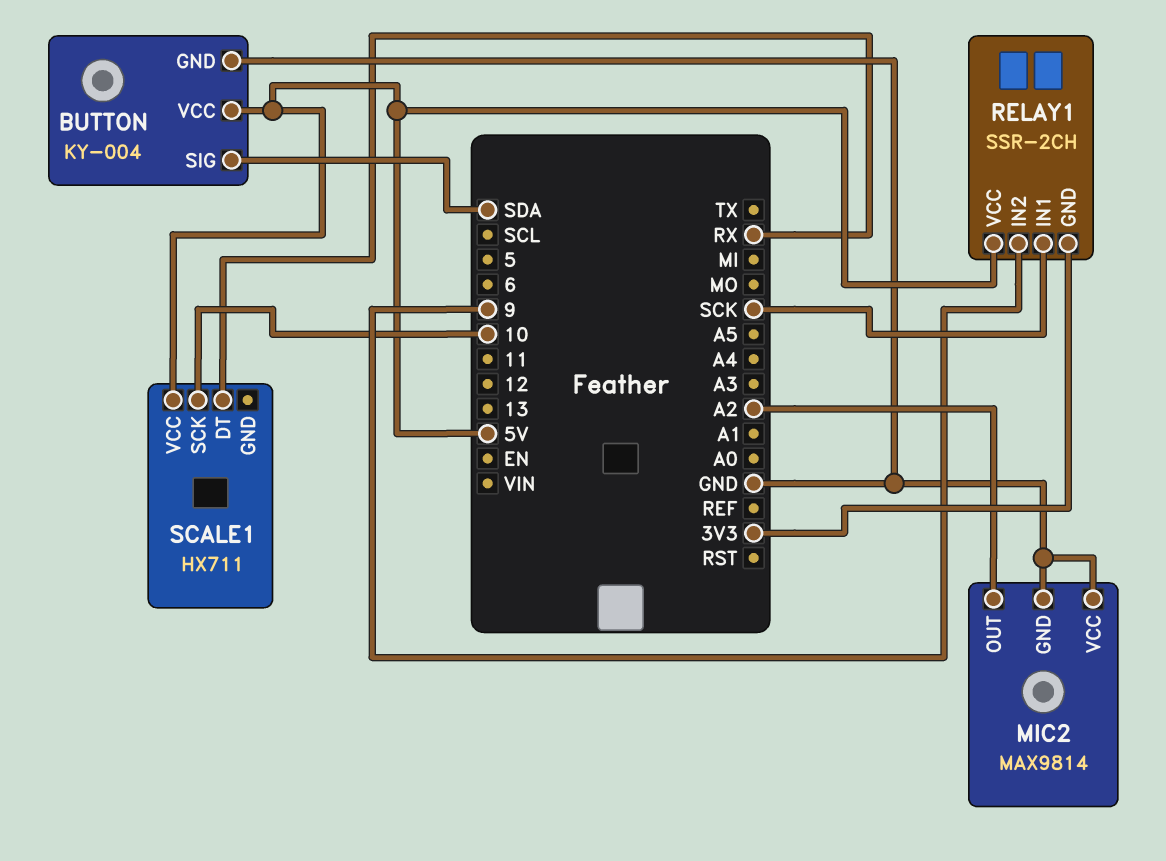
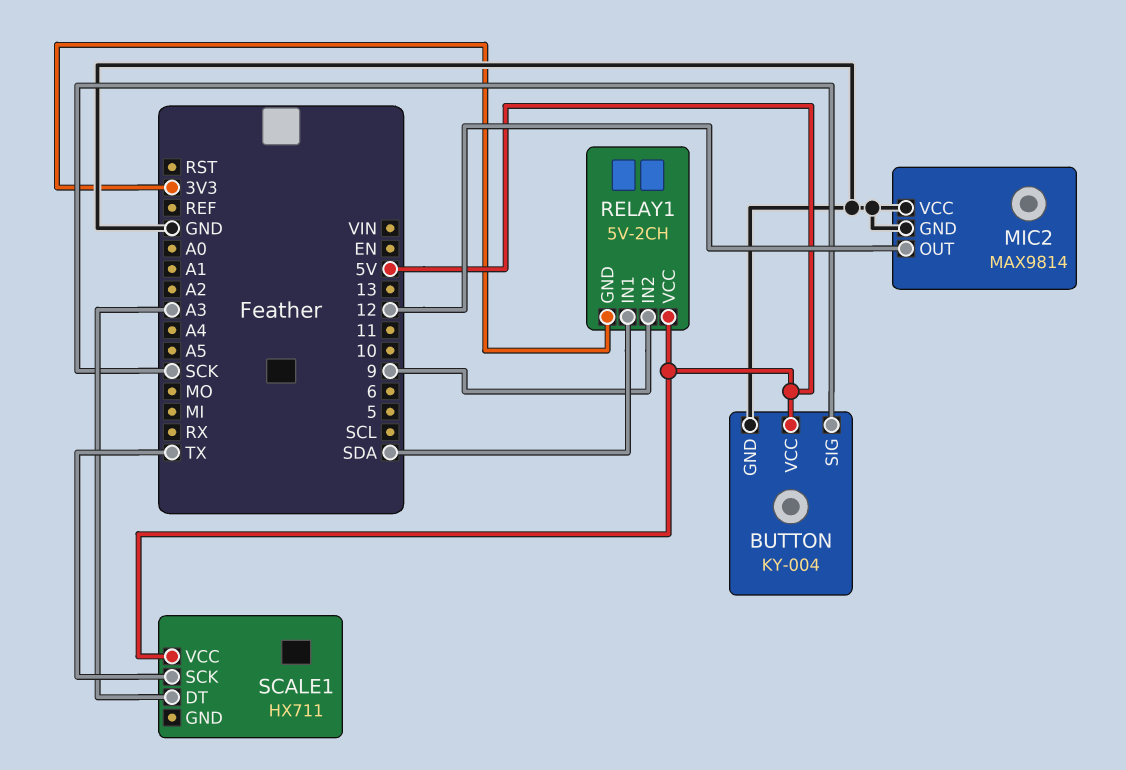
BUTTON pin SIG: SDA -> SCK
MIC2 pin OUT: A2 -> 12
RELAY1: SSR-2CH -> 5V-2CH
RELAY1 pin IN1: SCK -> SDA
SCALE1 pin DT: RX -> A3
SCALE1 pin SCK: 10 -> TX

